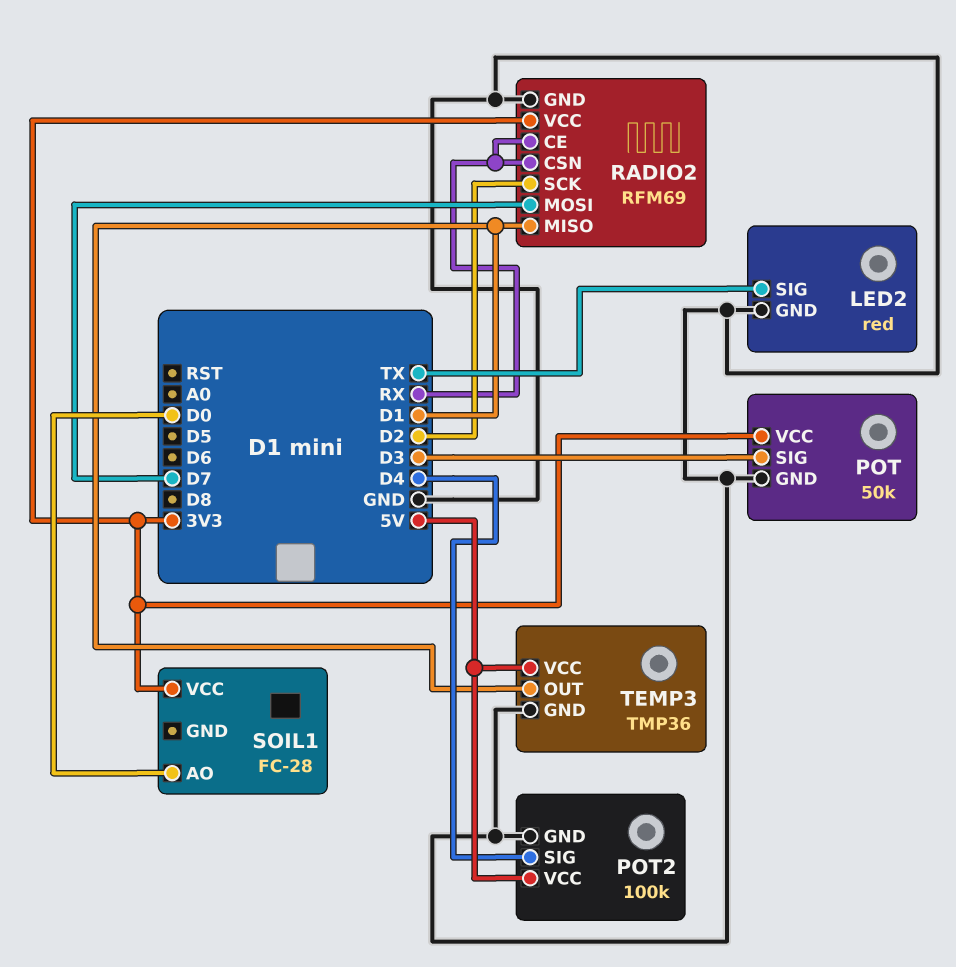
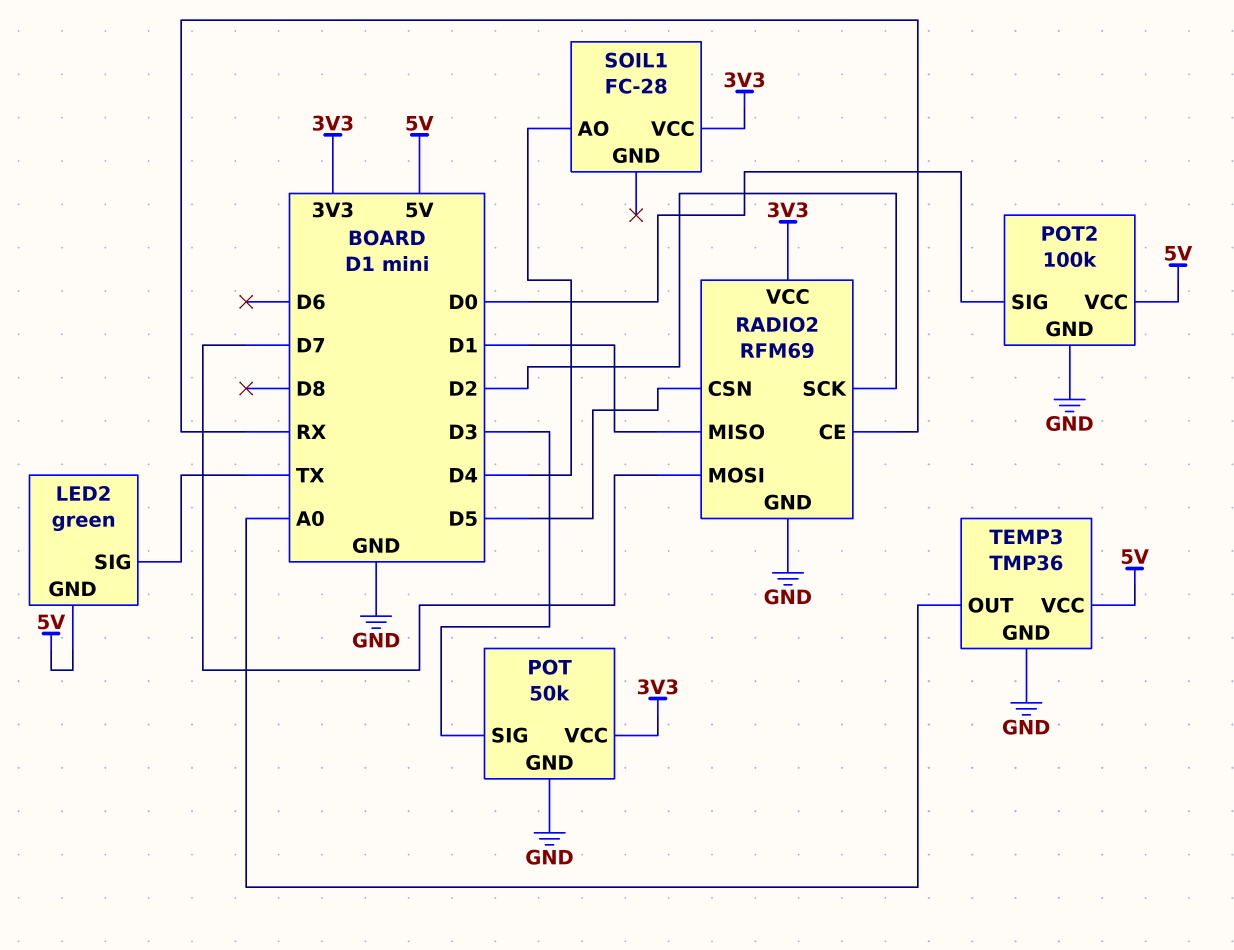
LED2: red -> green
LED2 pin GND: GND -> 5V
POT2 pin SIG: D4 -> D0
RADIO2 pin CSN: RX -> D5
SOIL1 pin AO: D0 -> D4
TEMP3 pin OUT: D1 -> A0

